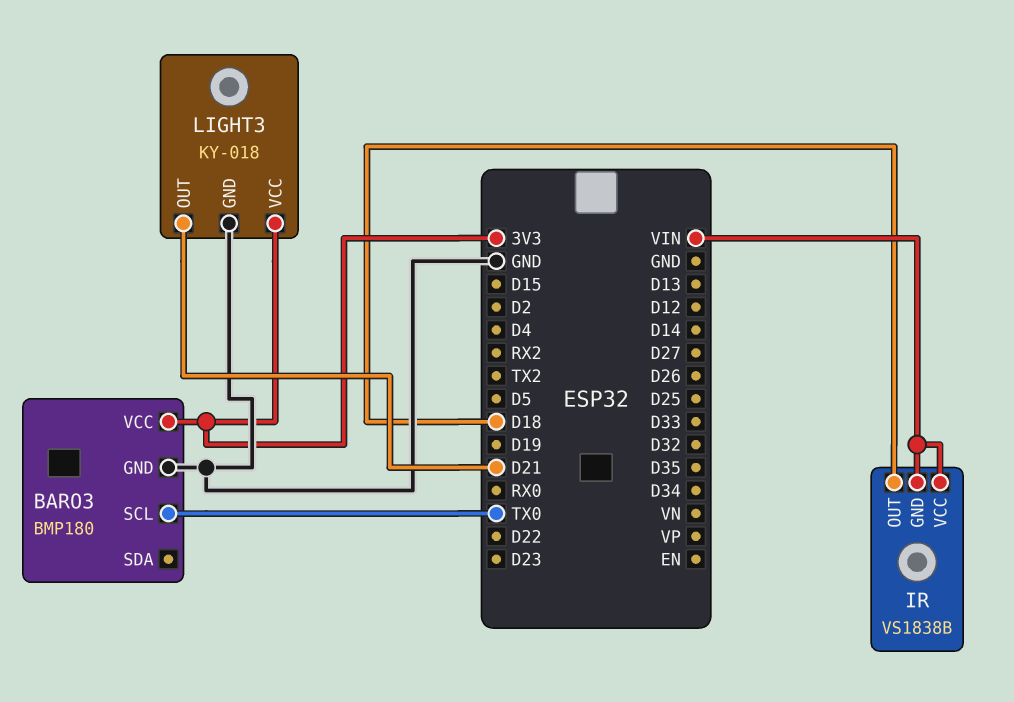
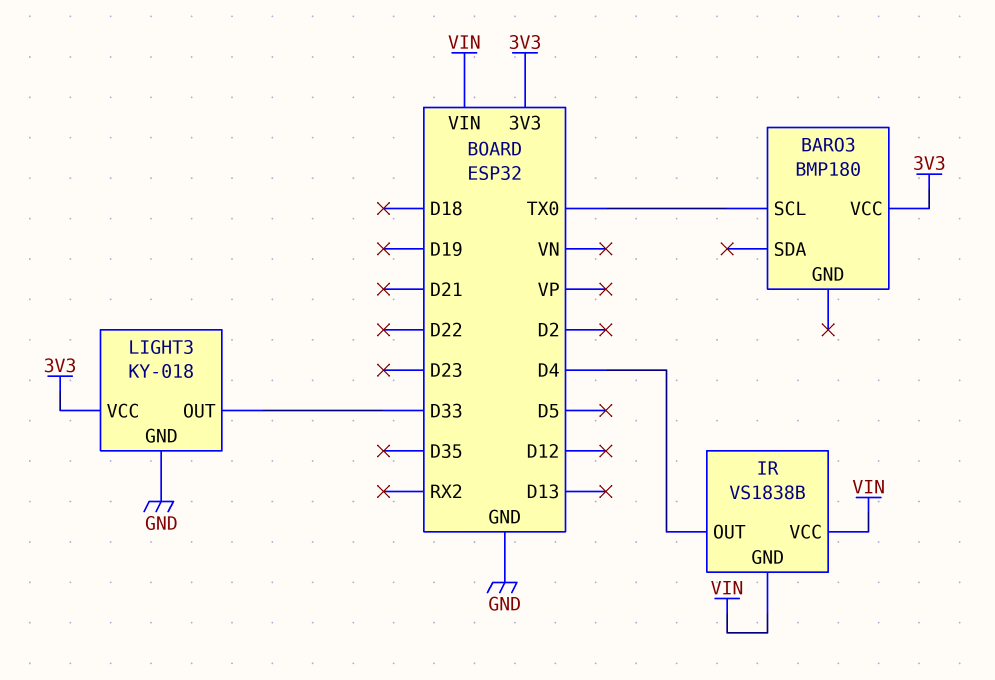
BARO3 pin GND: GND -> none
IR pin OUT: D18 -> D4
LIGHT3 pin OUT: D21 -> D33

